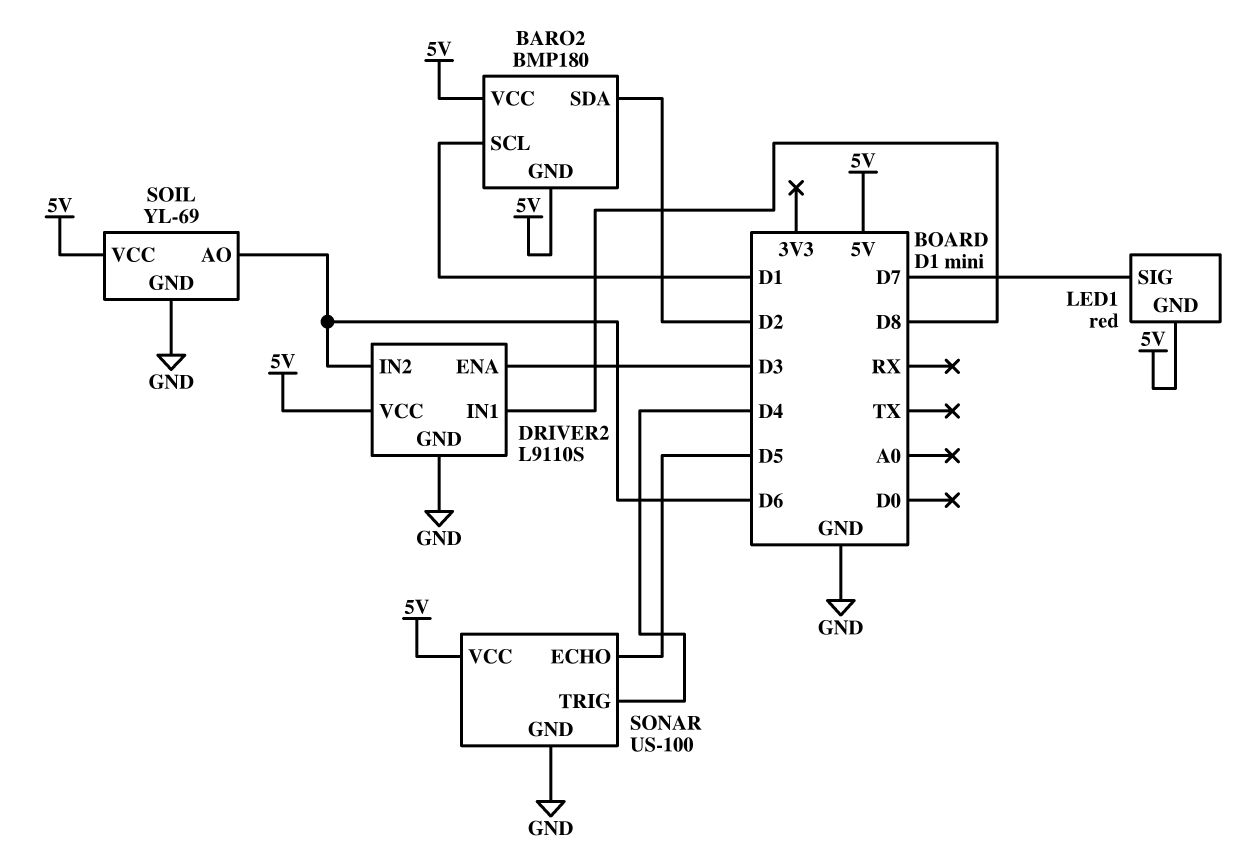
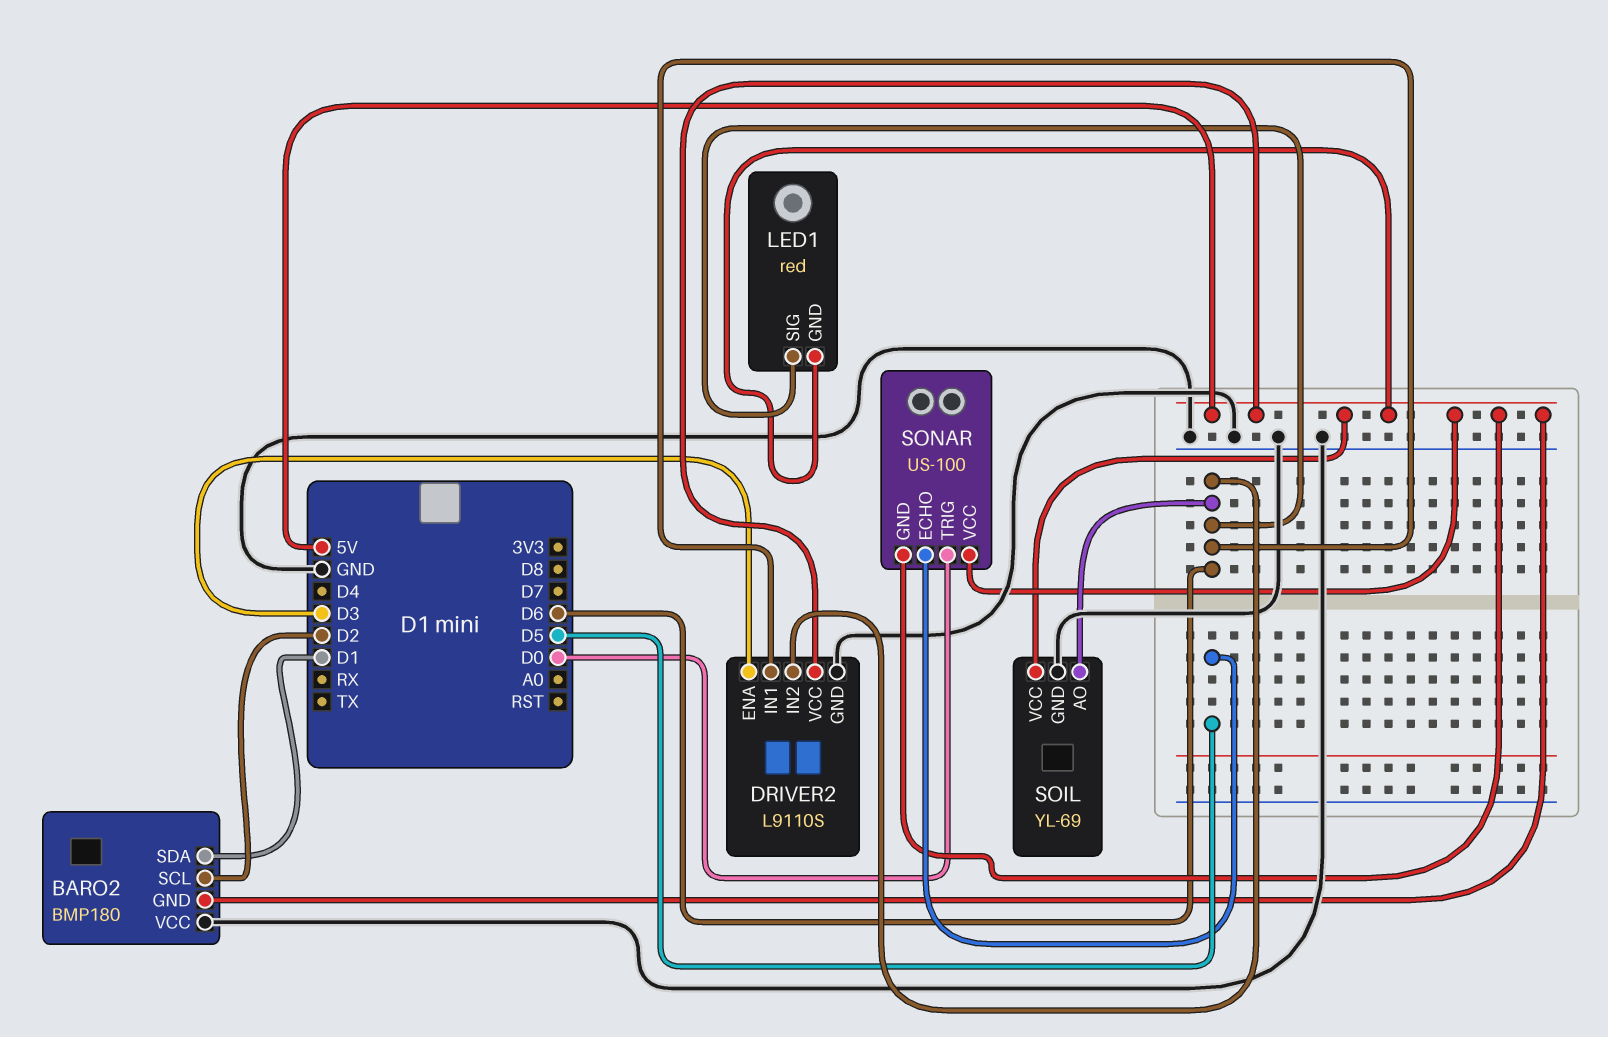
BARO2 pin SCL: D1 -> D2
BARO2 pin SDA: D2 -> D1
BARO2 pin VCC: 5V -> GND
DRIVER2 pin IN1: D8 -> D6
LED1 pin SIG: D7 -> D6
SONAR pin GND: GND -> 5V
SONAR pin TRIG: D4 -> D0

